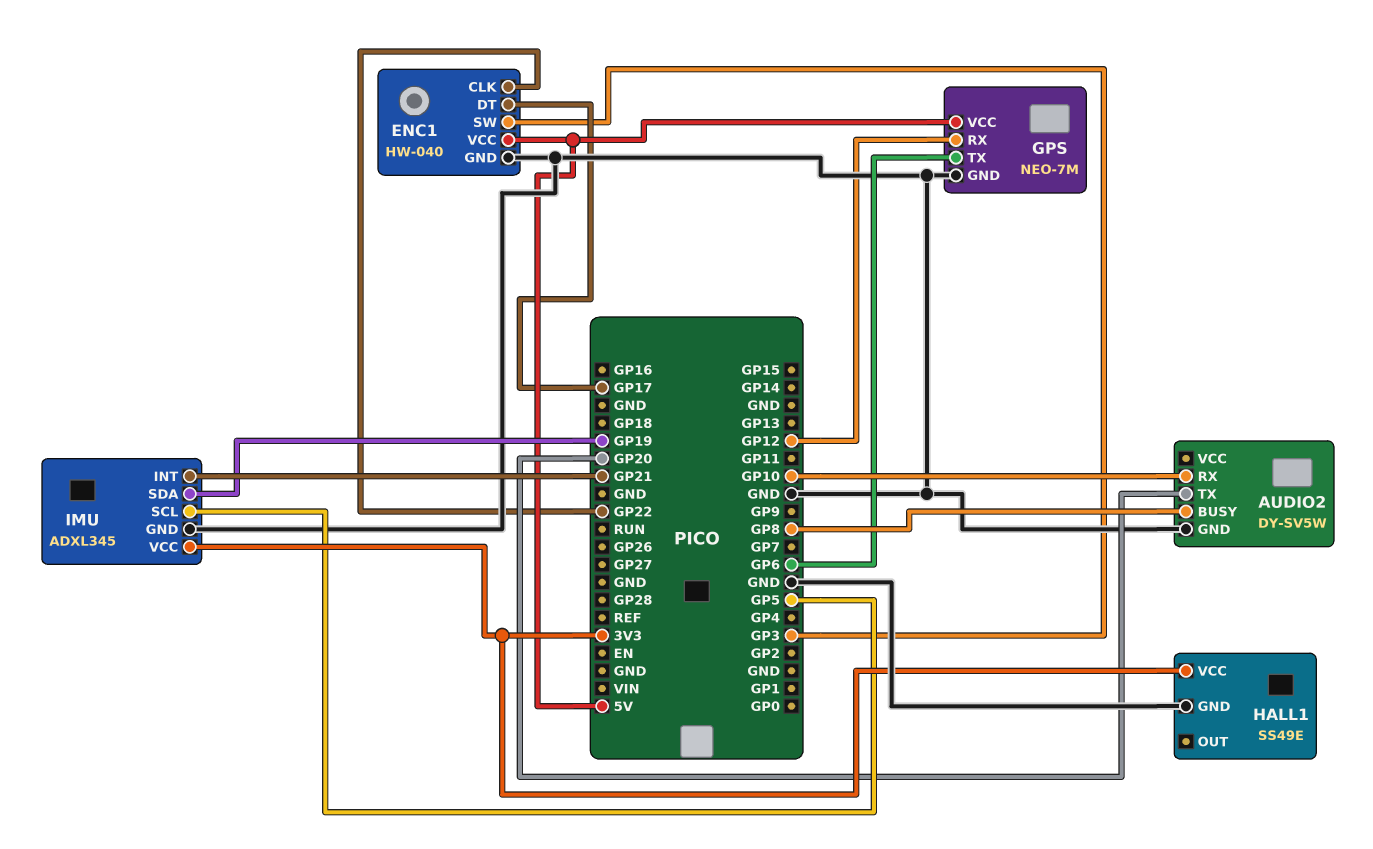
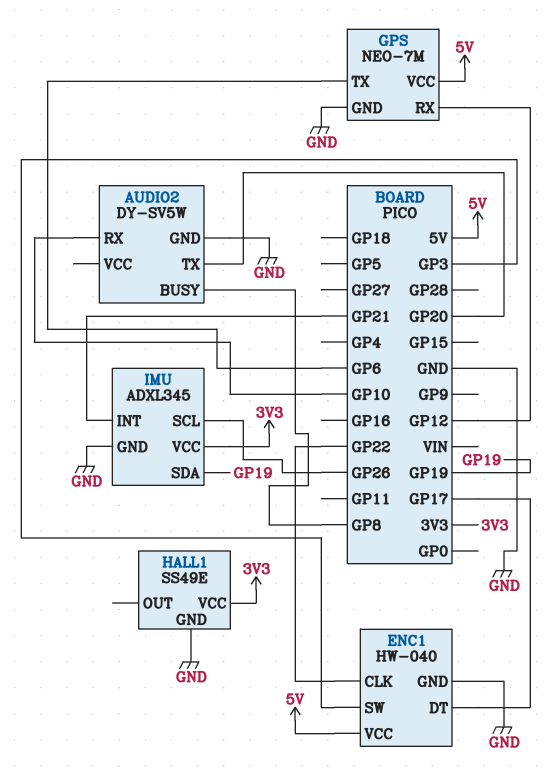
IMU pin SCL: GP5 -> GP26

